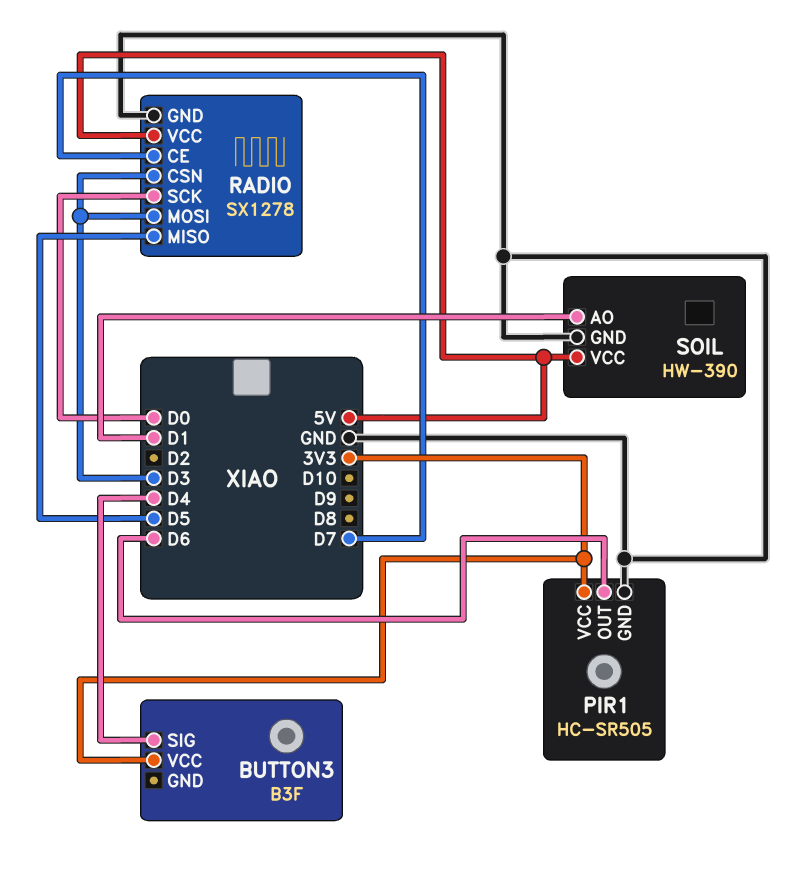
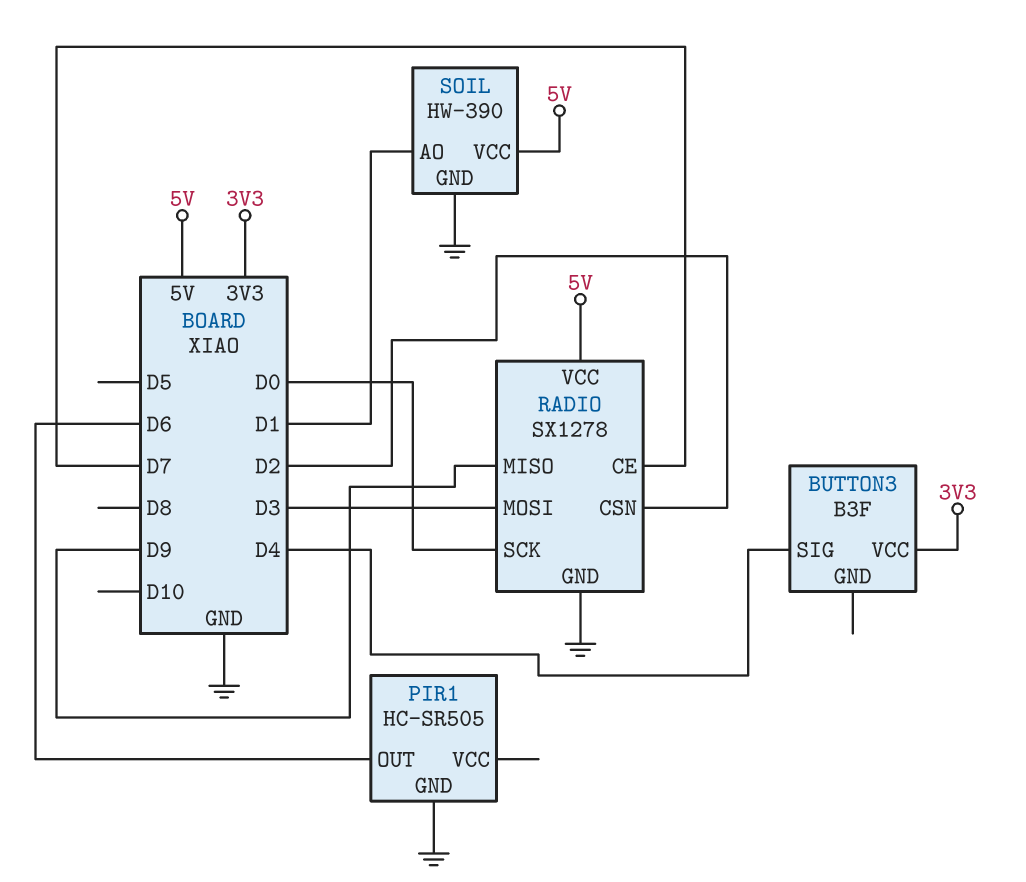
PIR1 pin VCC: 3V3 -> none
RADIO pin CSN: D3 -> D2
RADIO pin MISO: D5 -> D9

